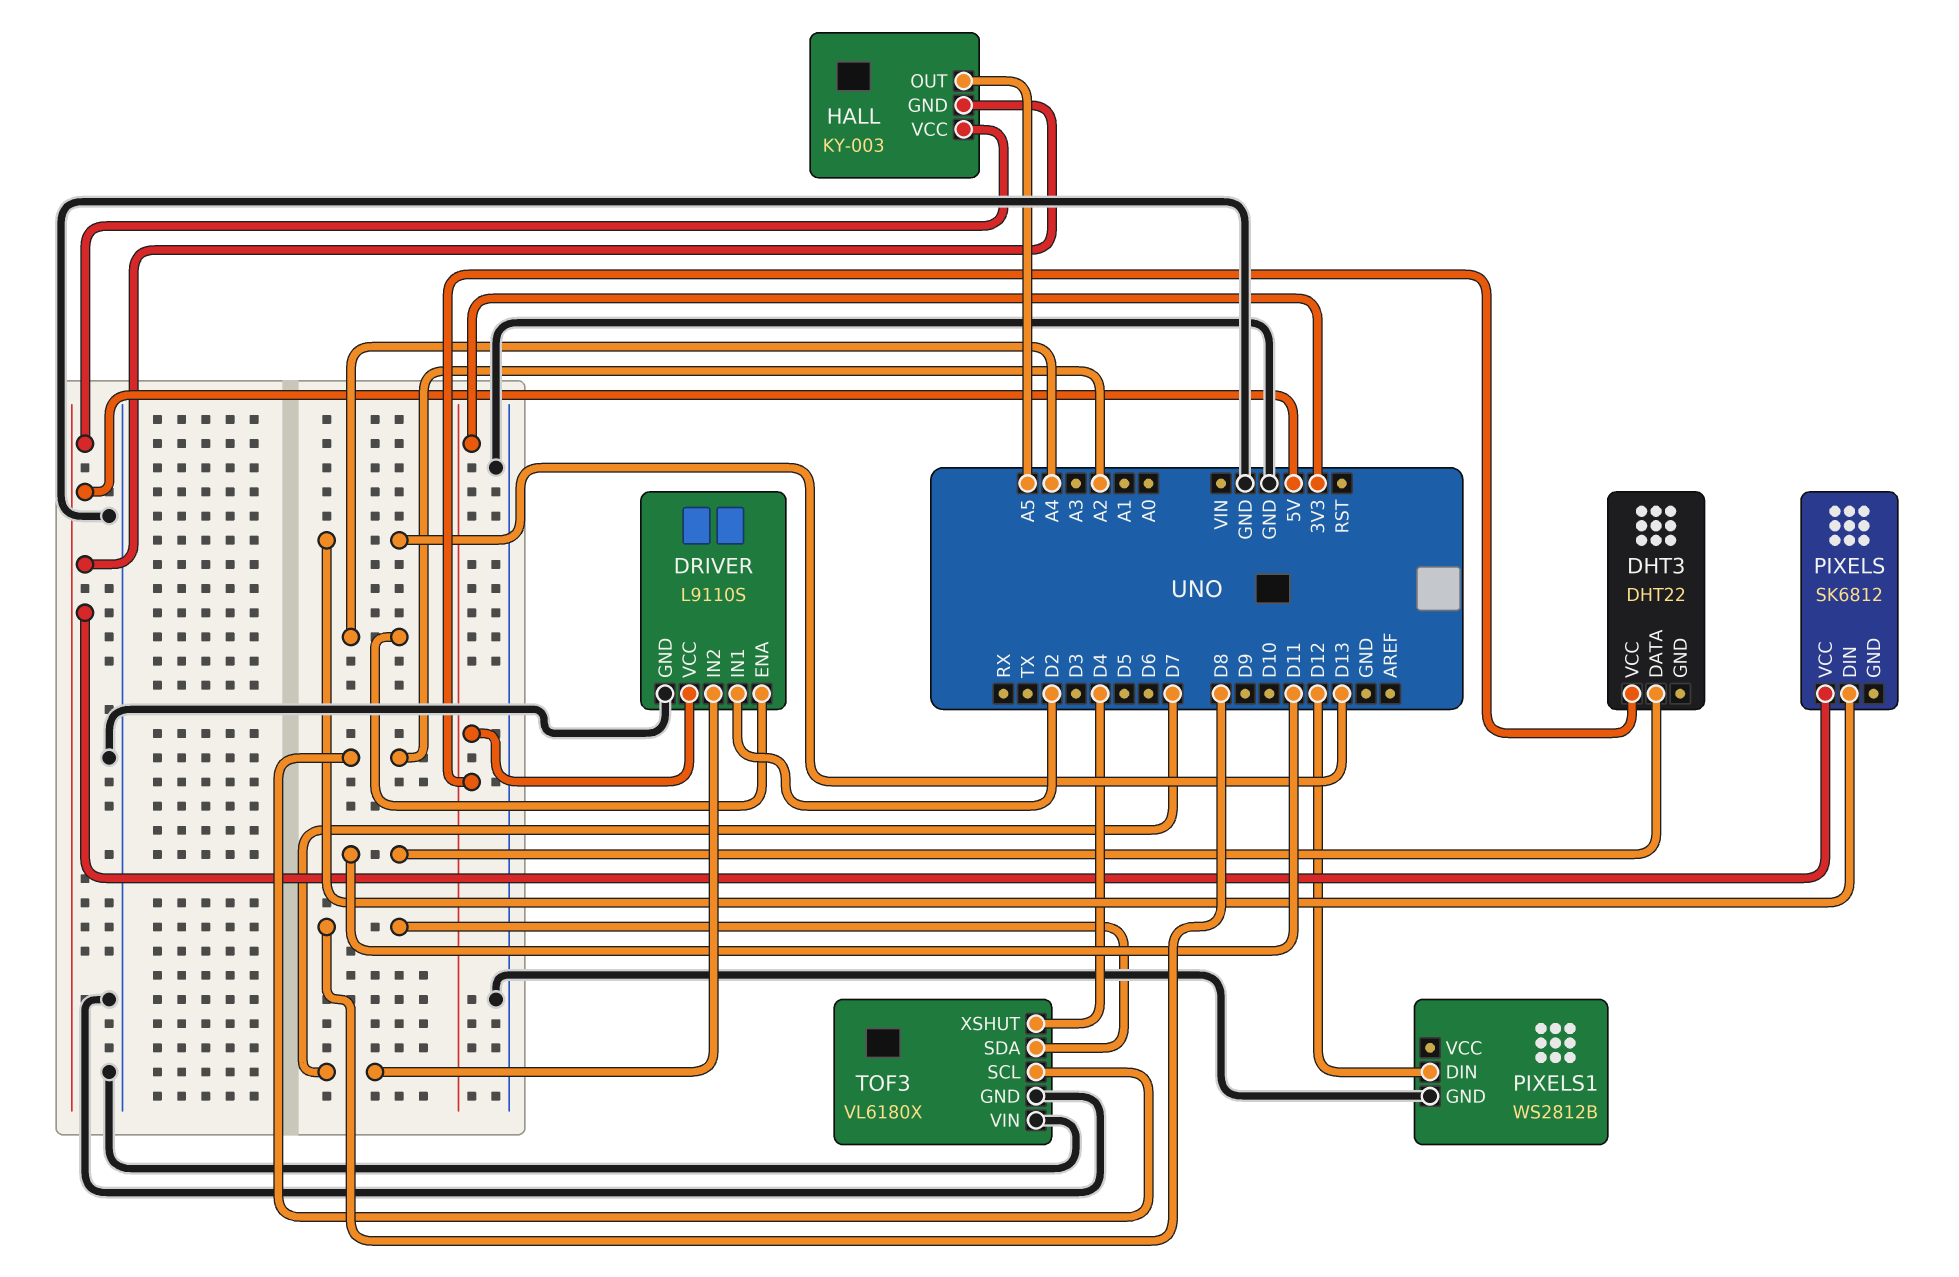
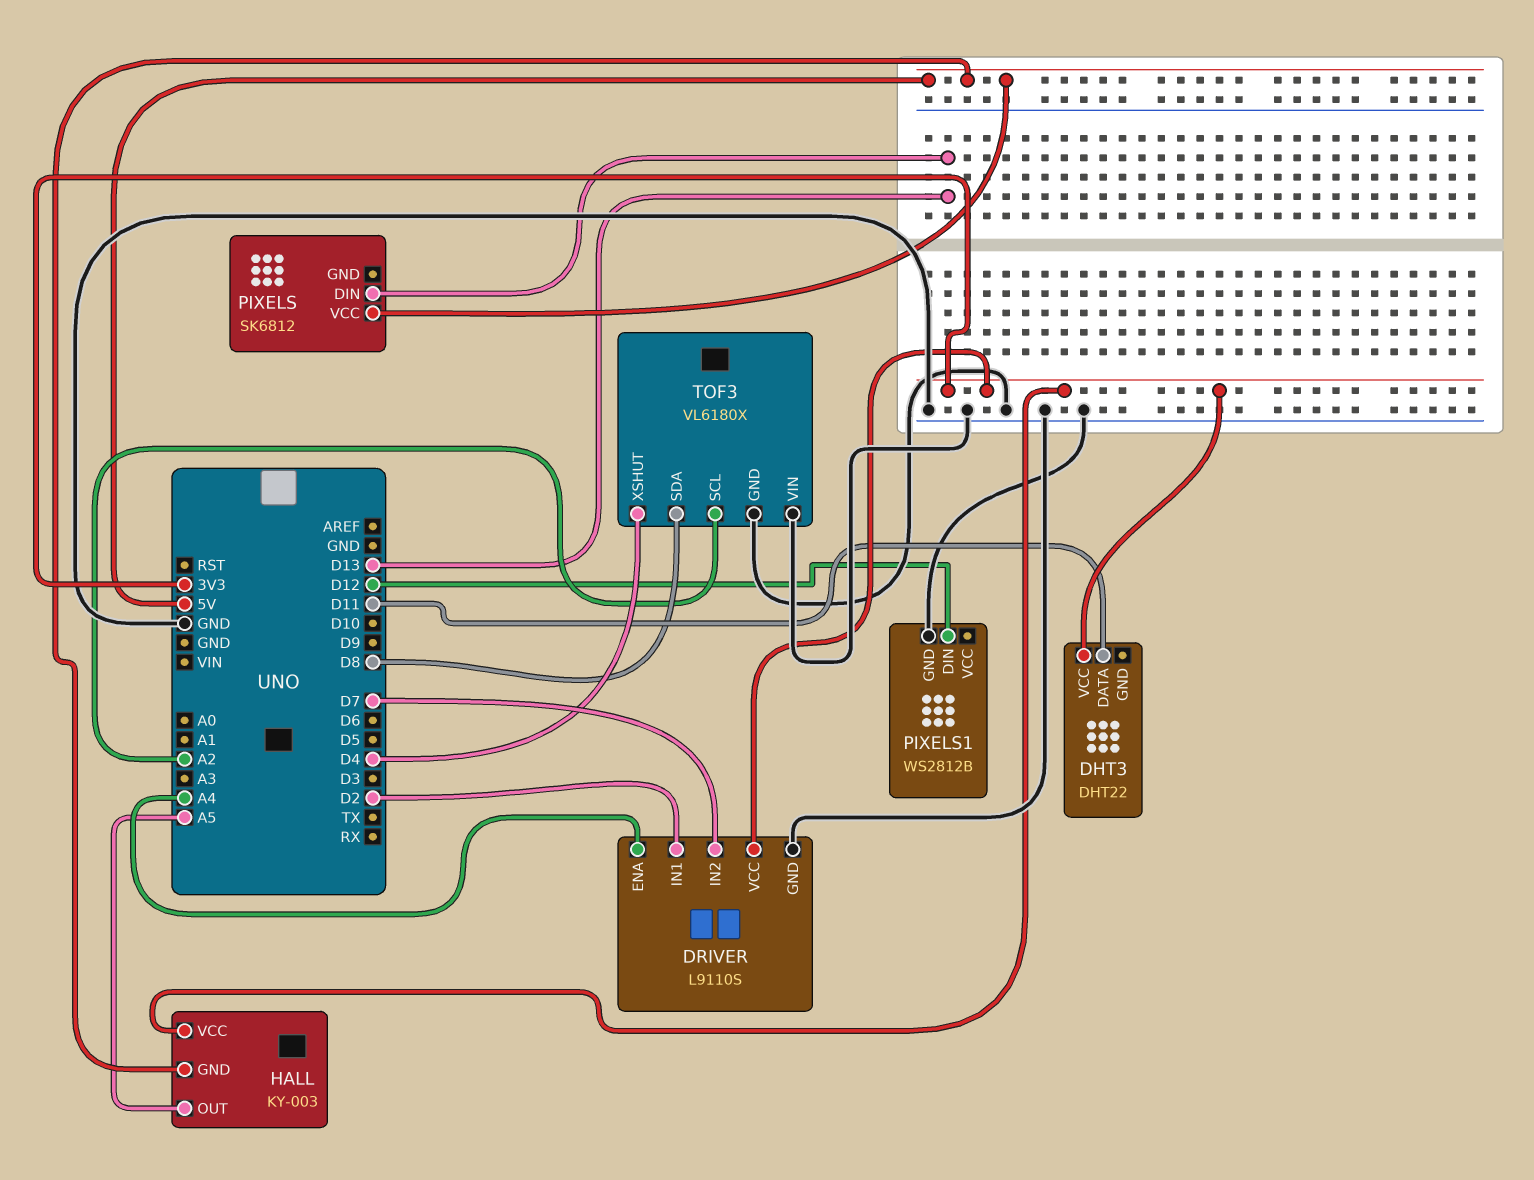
HALL pin VCC: 5V -> 3V3

